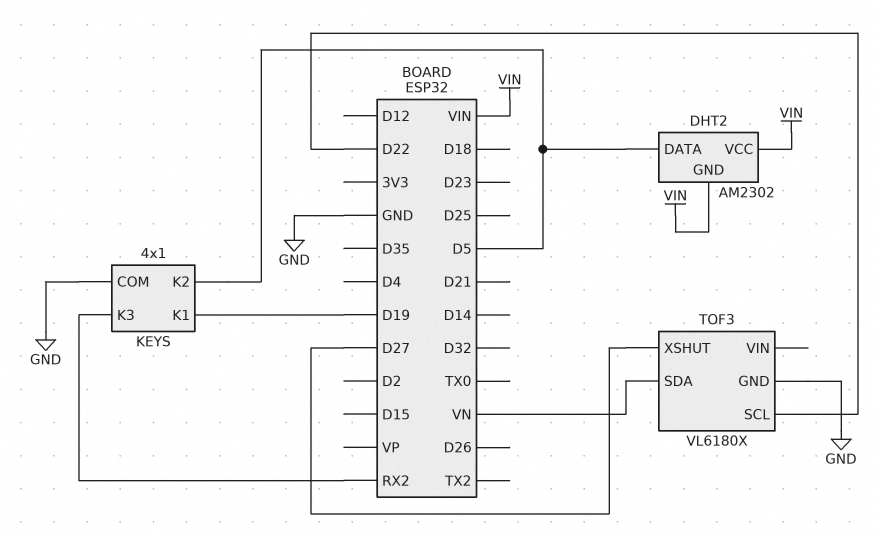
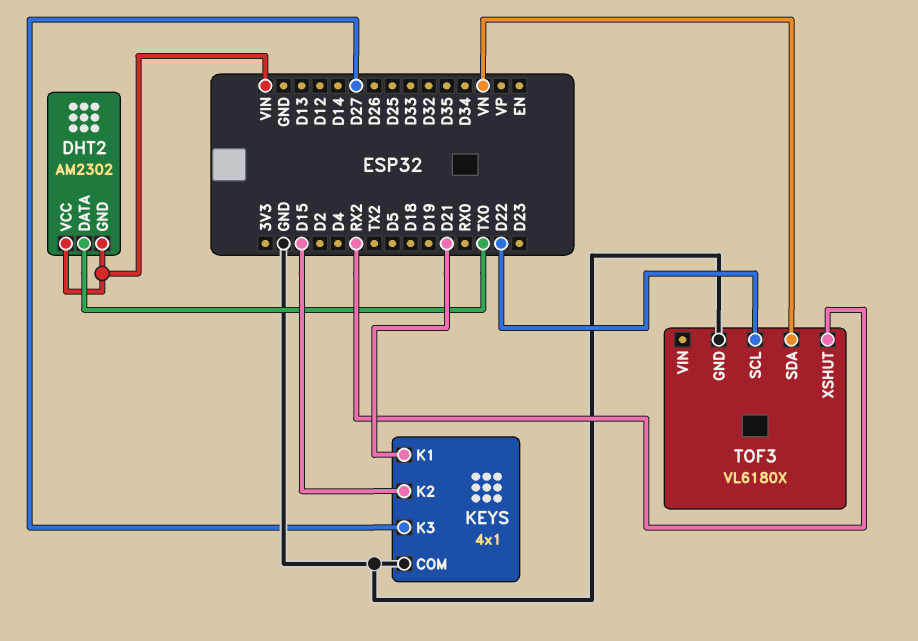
DHT2 pin DATA: D5 -> TX0
KEYS pin K1: D19 -> D21
KEYS pin K2: D5 -> D15
KEYS pin K3: RX2 -> D27
TOF3 pin XSHUT: D27 -> RX2

